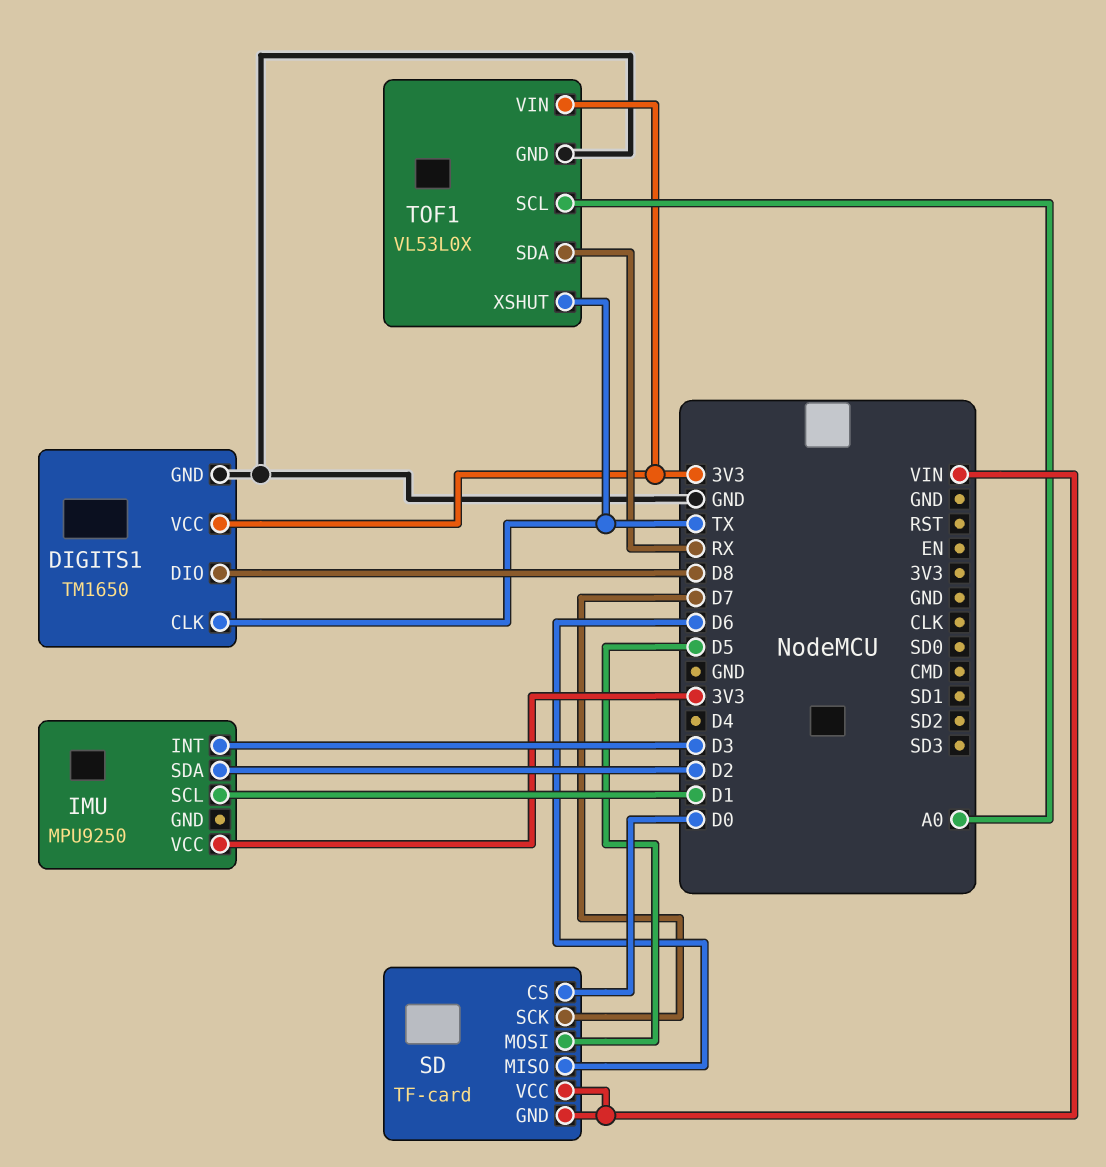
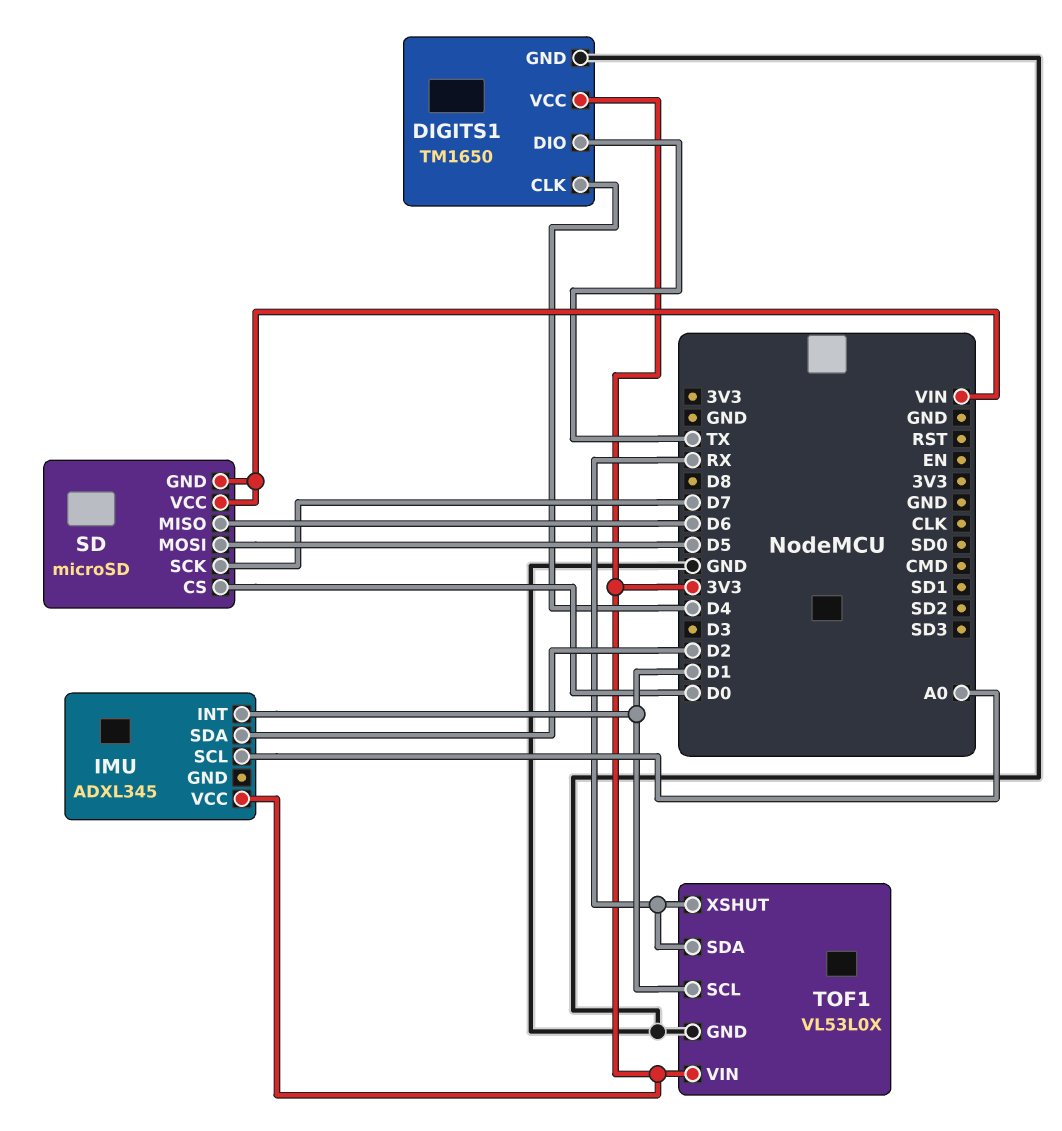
DIGITS1 pin CLK: TX -> D4
DIGITS1 pin DIO: D8 -> TX
IMU: MPU9250 -> ADXL345
IMU pin INT: D3 -> D1
IMU pin SCL: D1 -> A0
SD: TF-card -> microSD
TOF1 pin SCL: A0 -> D1
TOF1 pin XSHUT: TX -> RX

